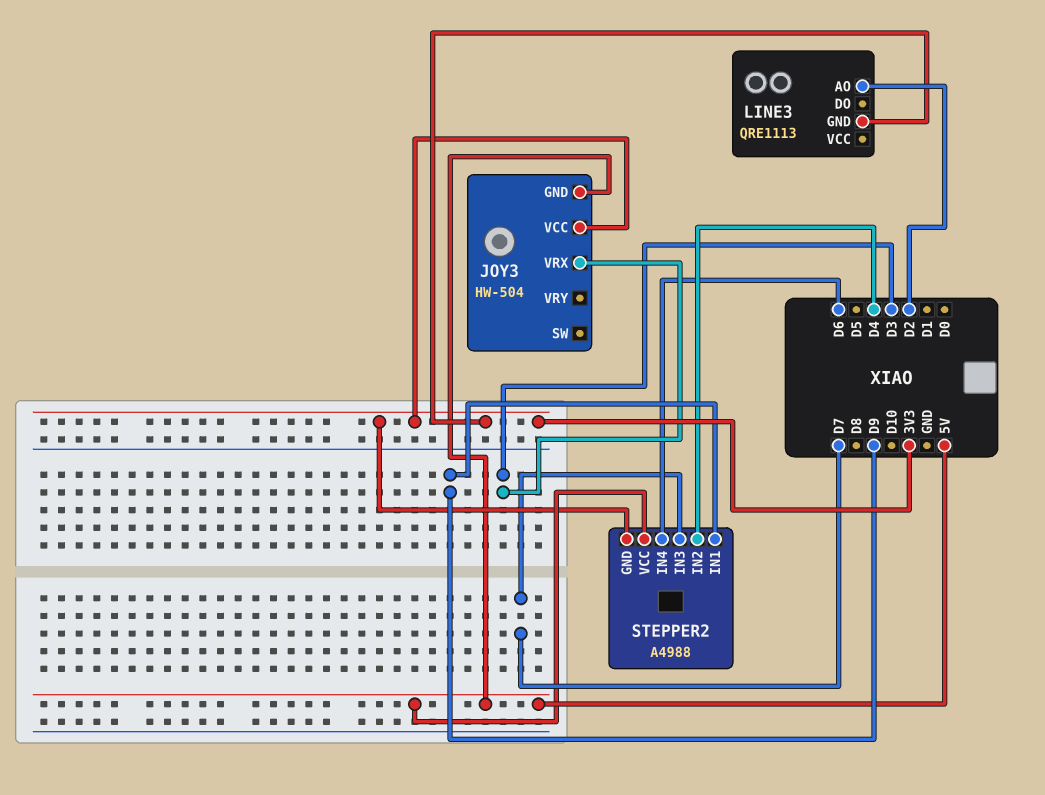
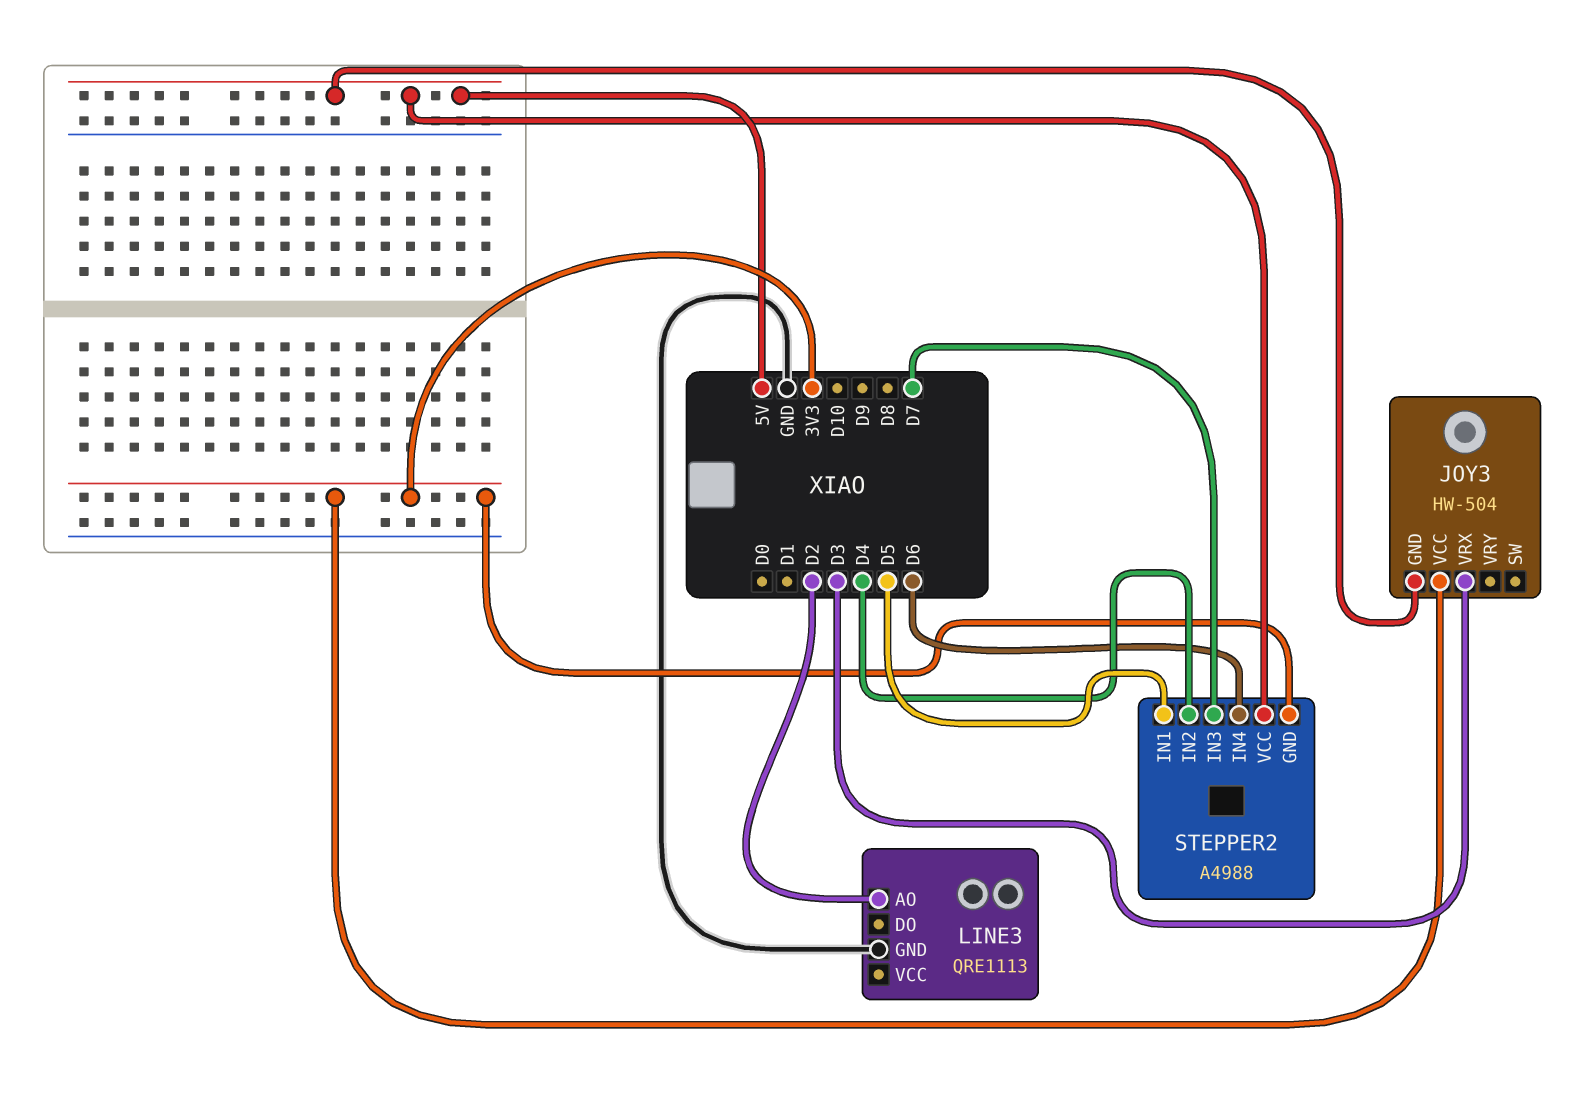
LINE3 pin GND: 3V3 -> GND
STEPPER2 pin IN1: D9 -> D5

